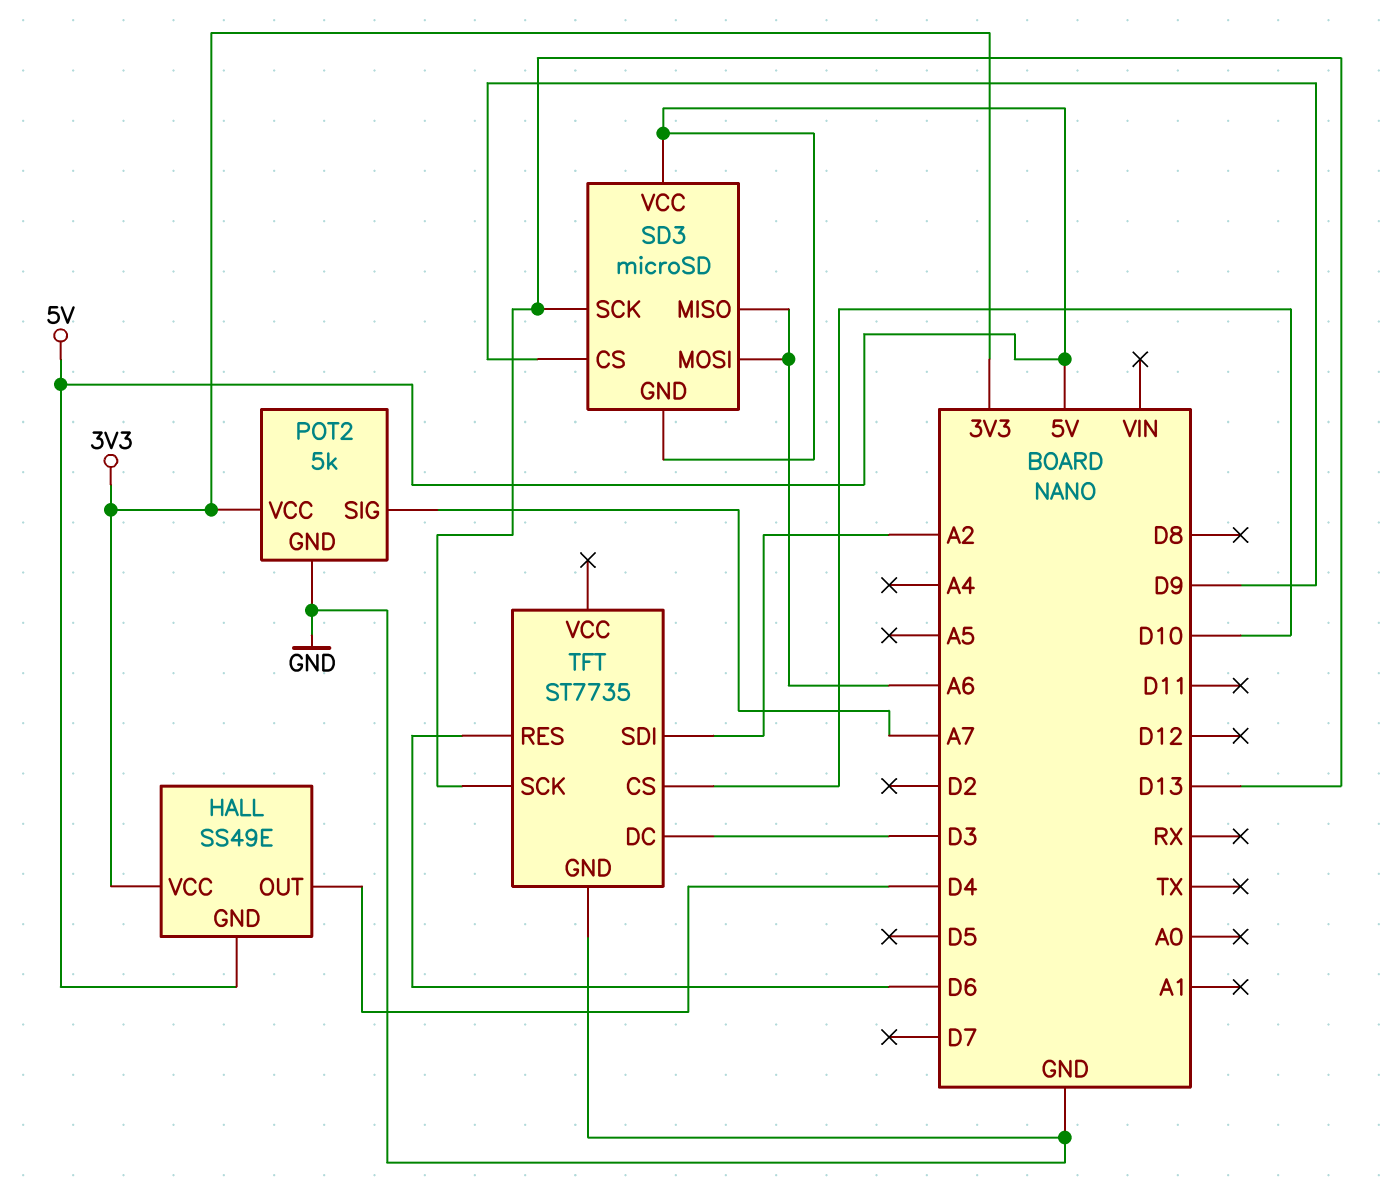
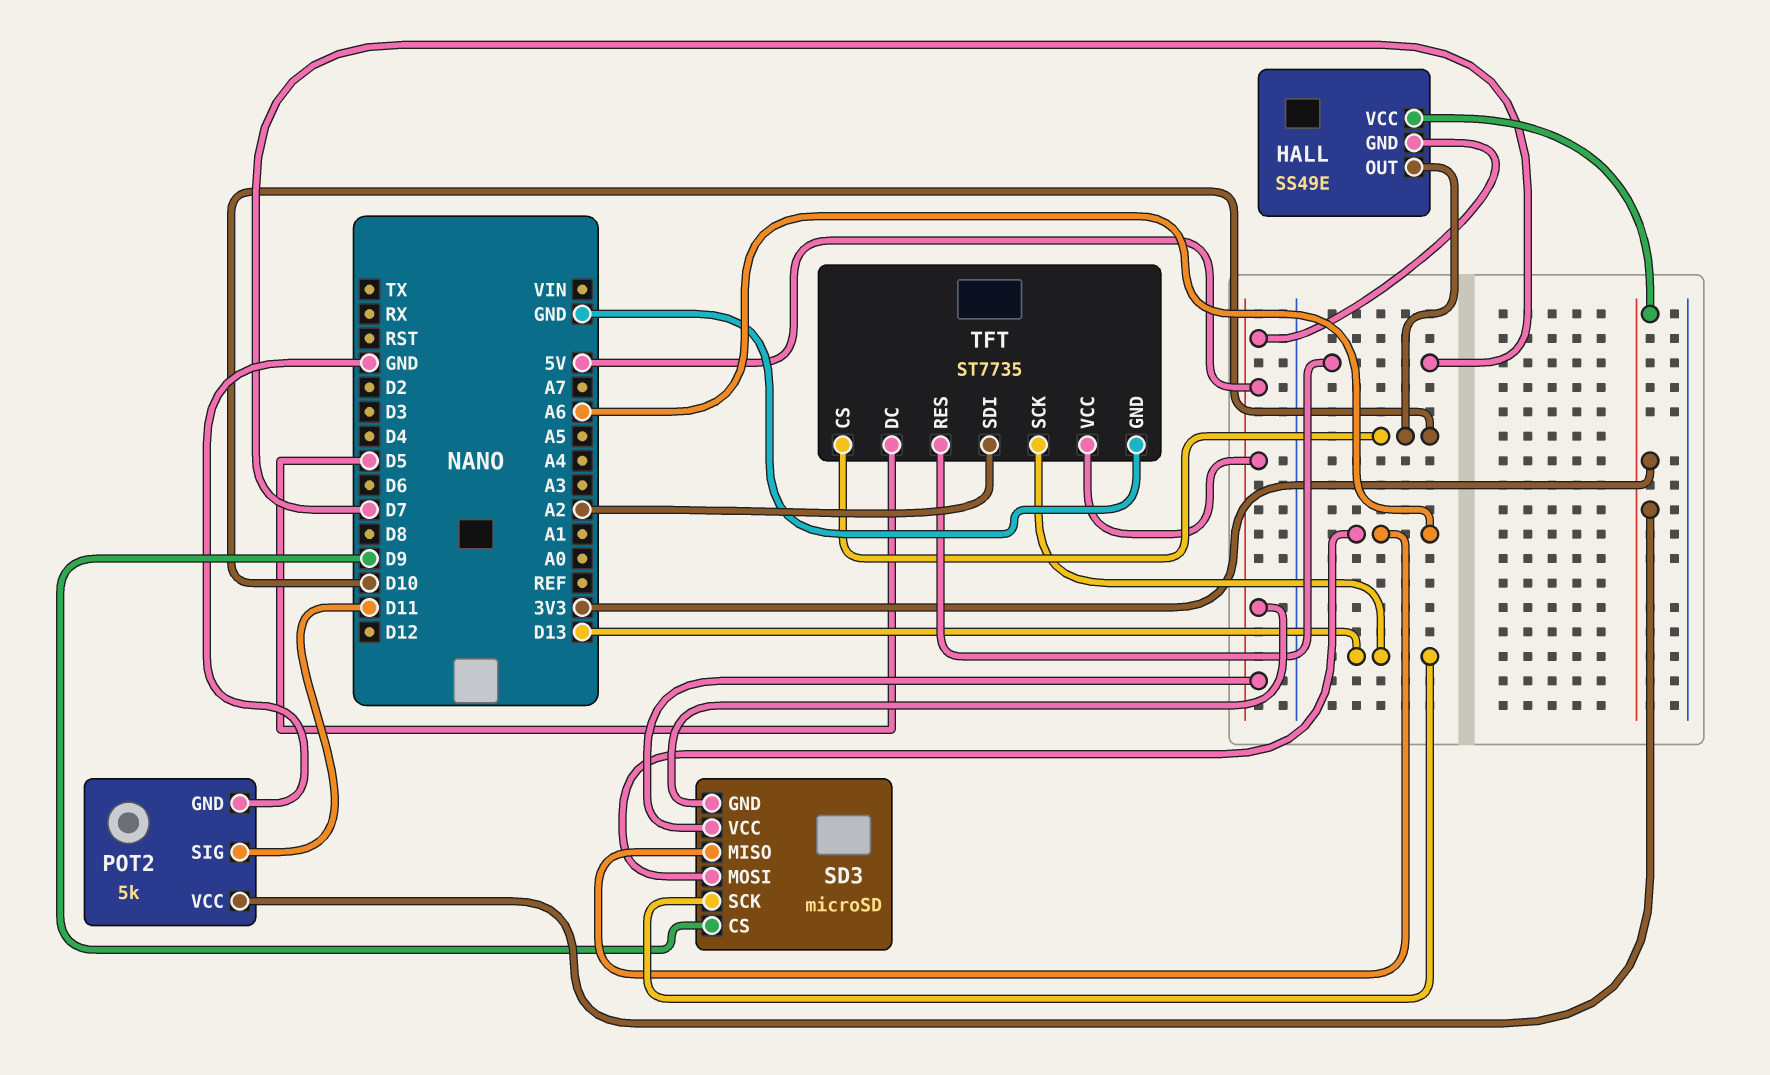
HALL pin OUT: D4 -> D10
POT2 pin SIG: A7 -> D11
TFT pin DC: D3 -> D5
TFT pin RES: D6 -> D7
TFT pin VCC: none -> 5V

